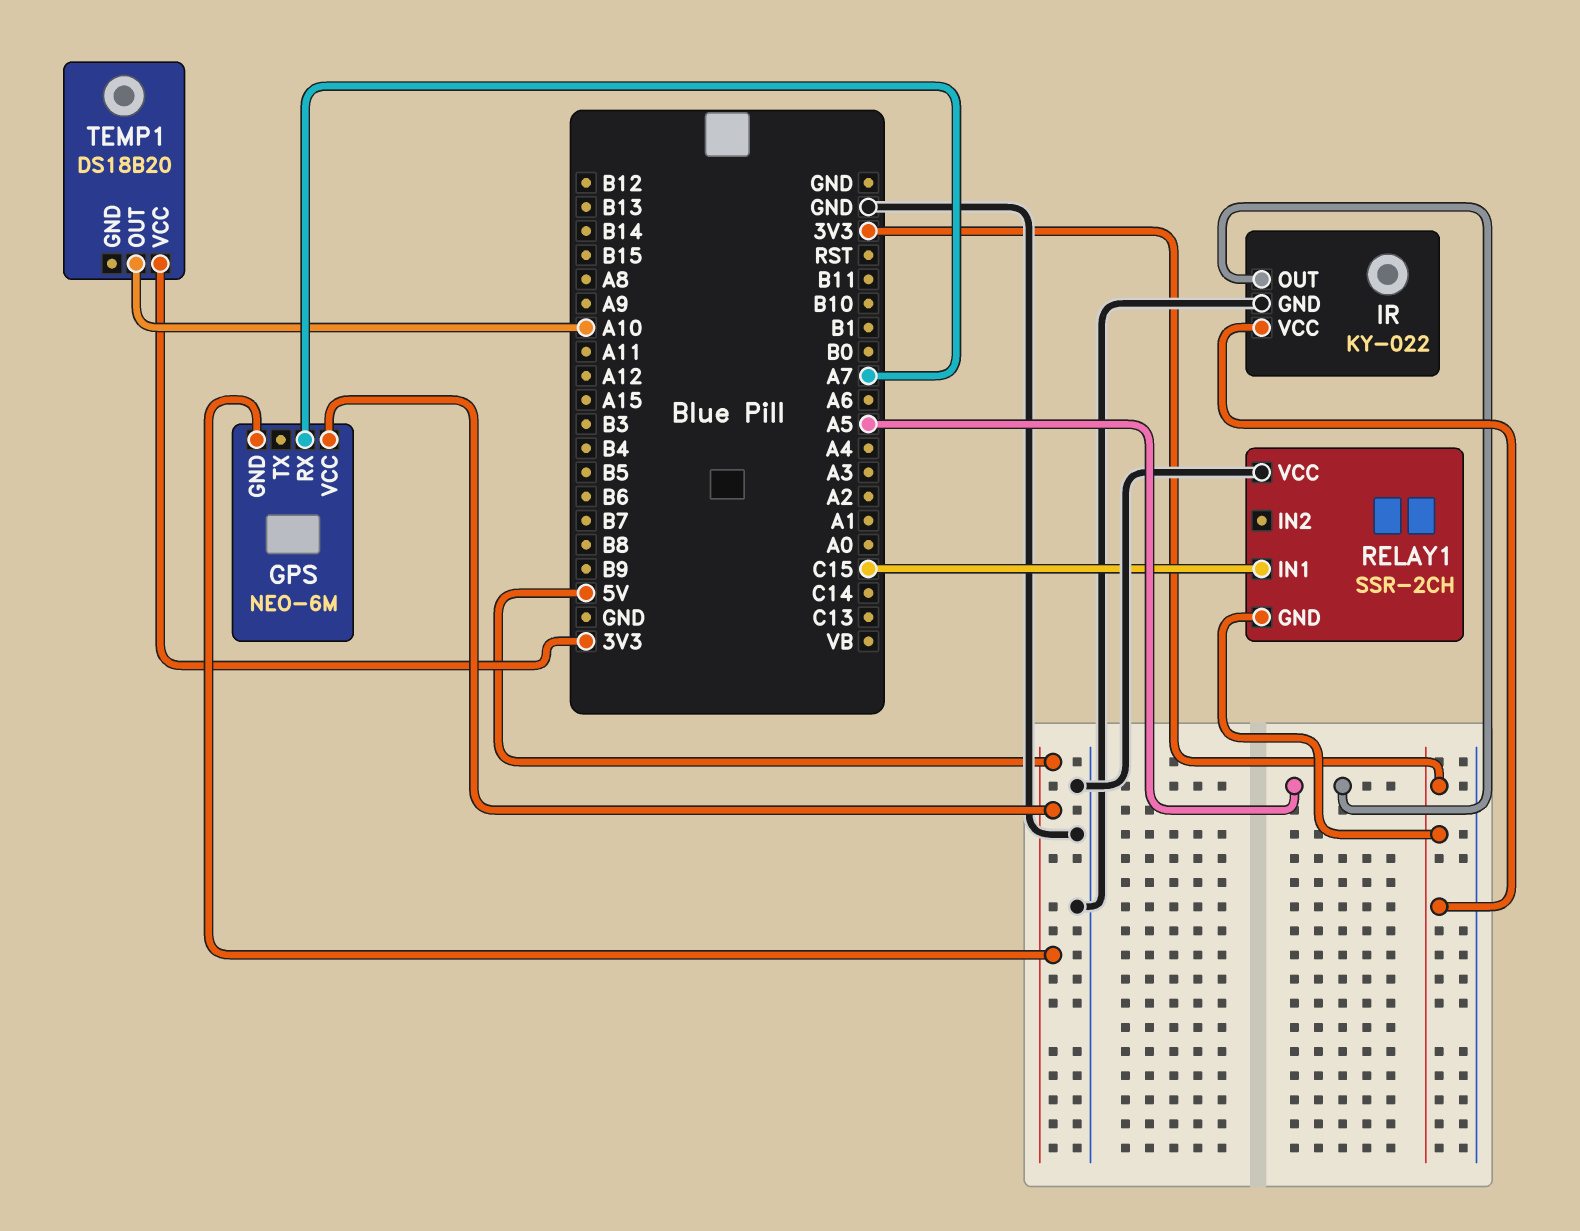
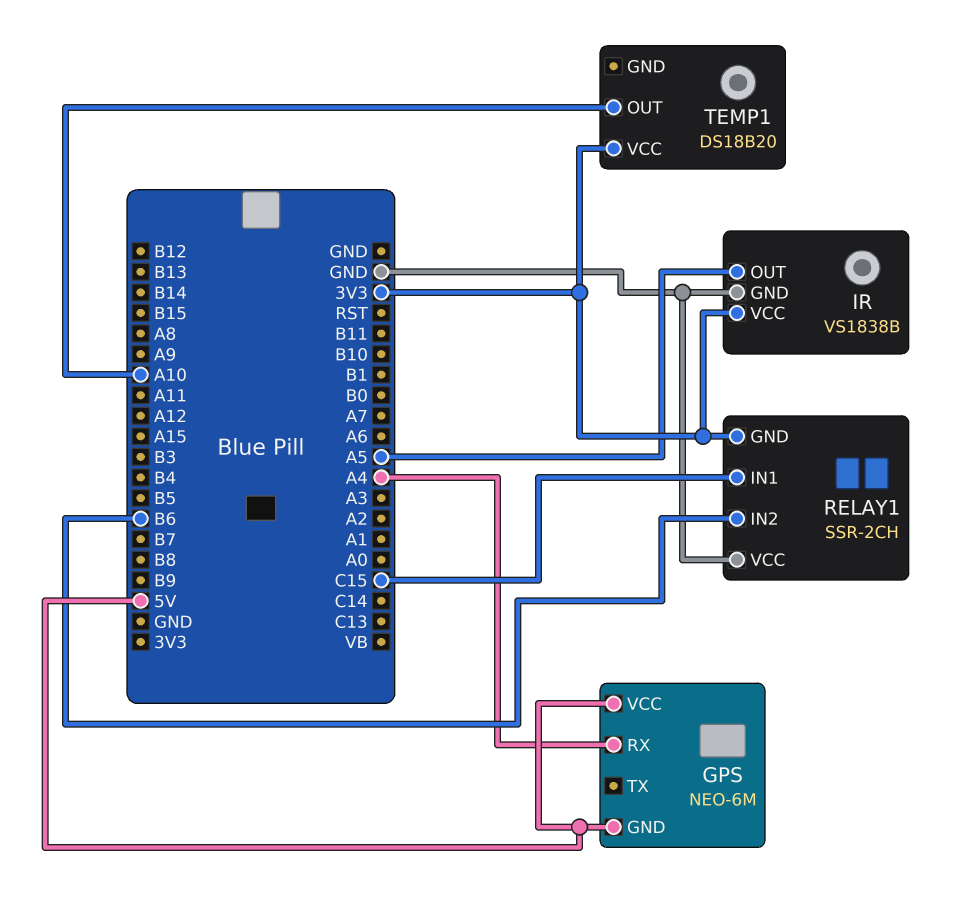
GPS pin RX: A7 -> A4
IR: KY-022 -> VS1838B
RELAY1 pin IN2: none -> B6

